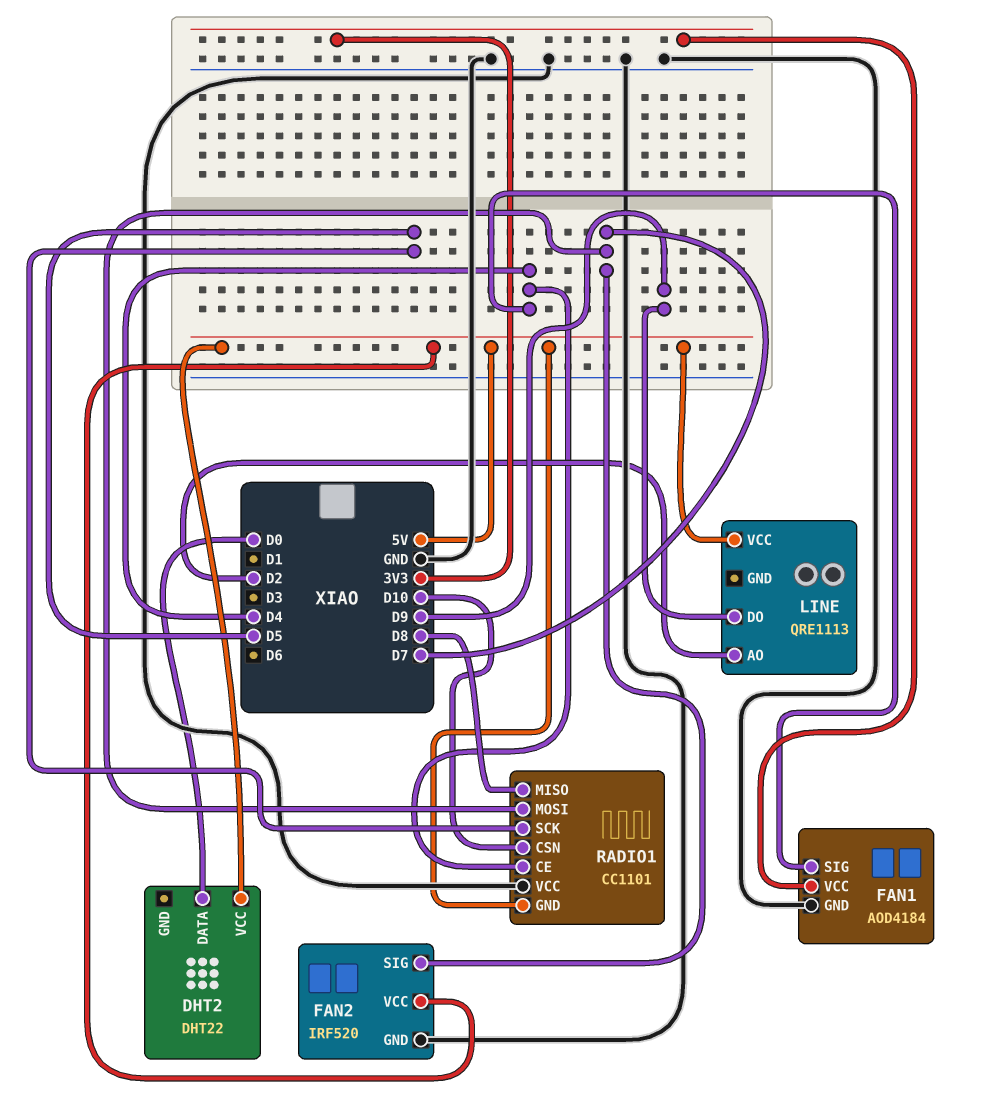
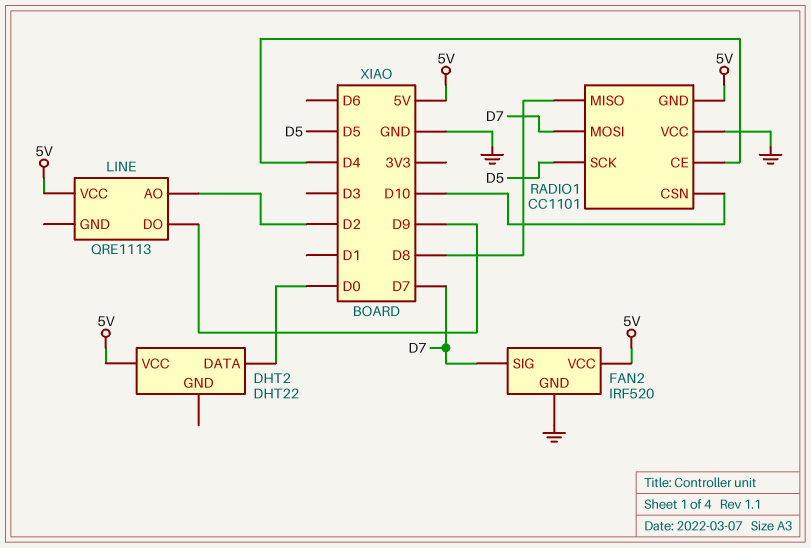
FAN1: AOD4184 -> none
FAN1 pin GND: GND -> none
FAN1 pin SIG: D4 -> none
FAN1 pin VCC: 3V3 -> none

